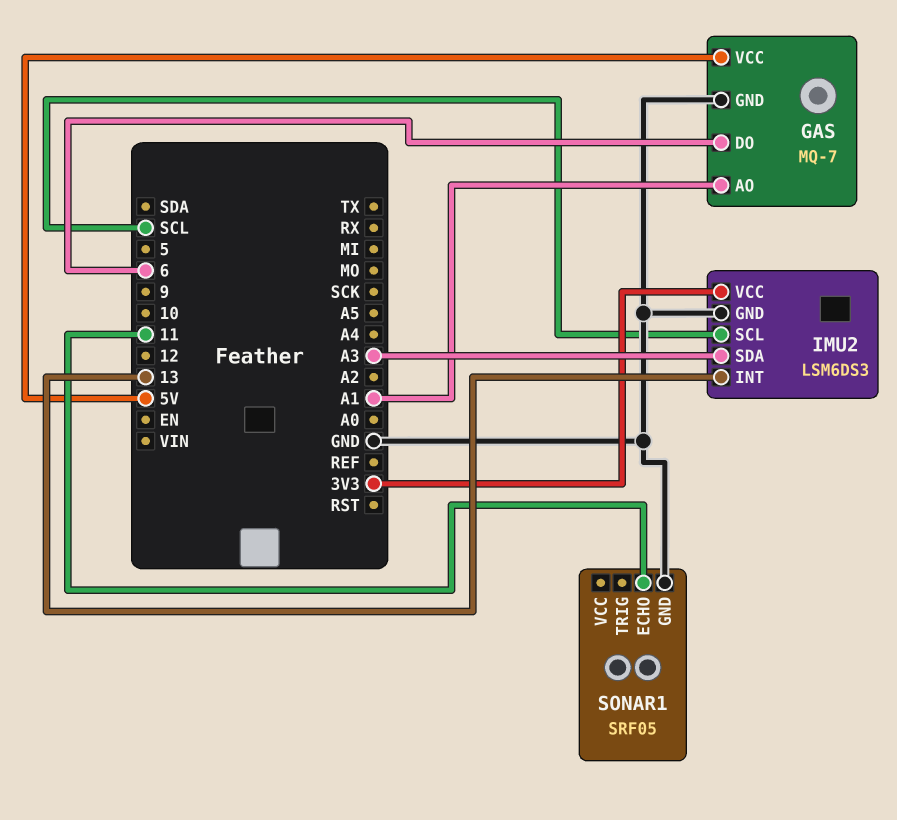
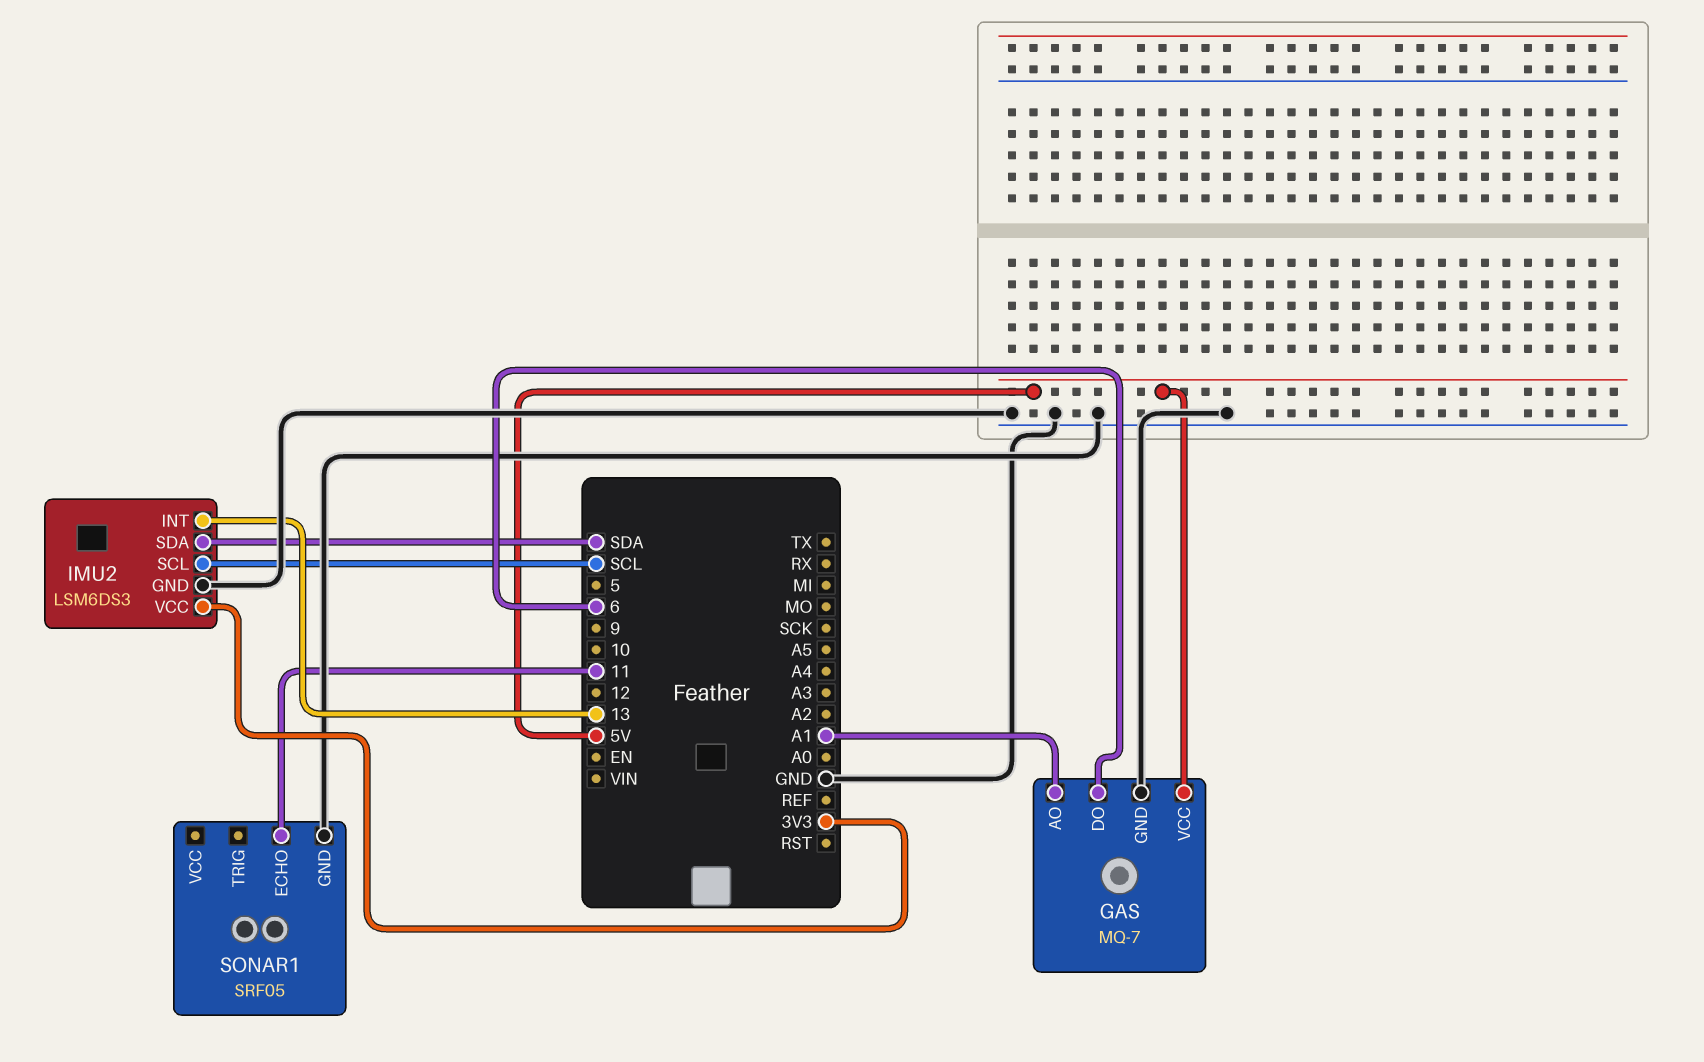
IMU2 pin SDA: A3 -> SDA

